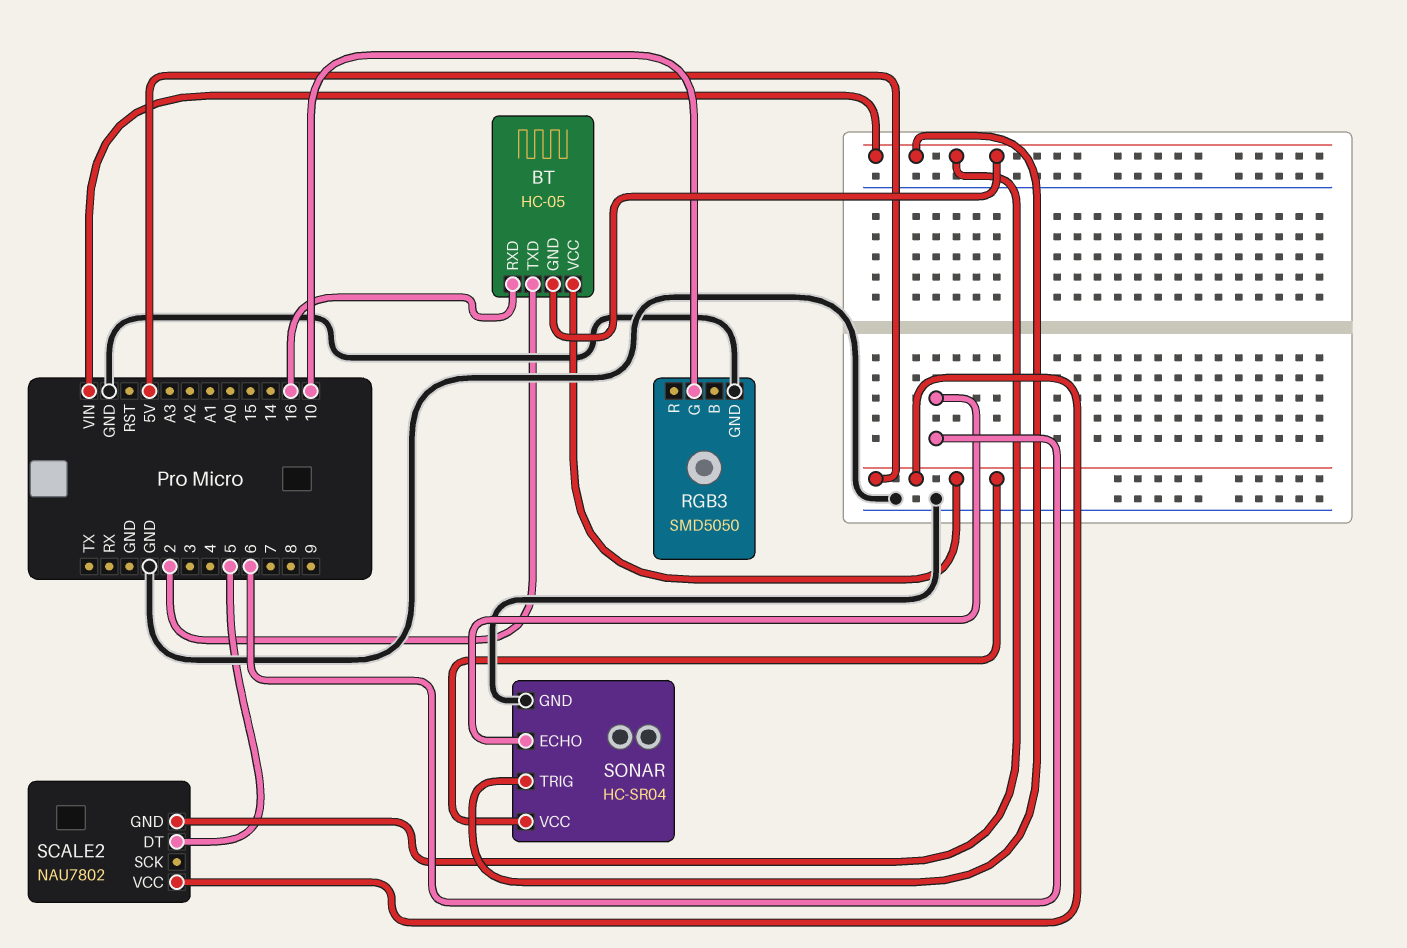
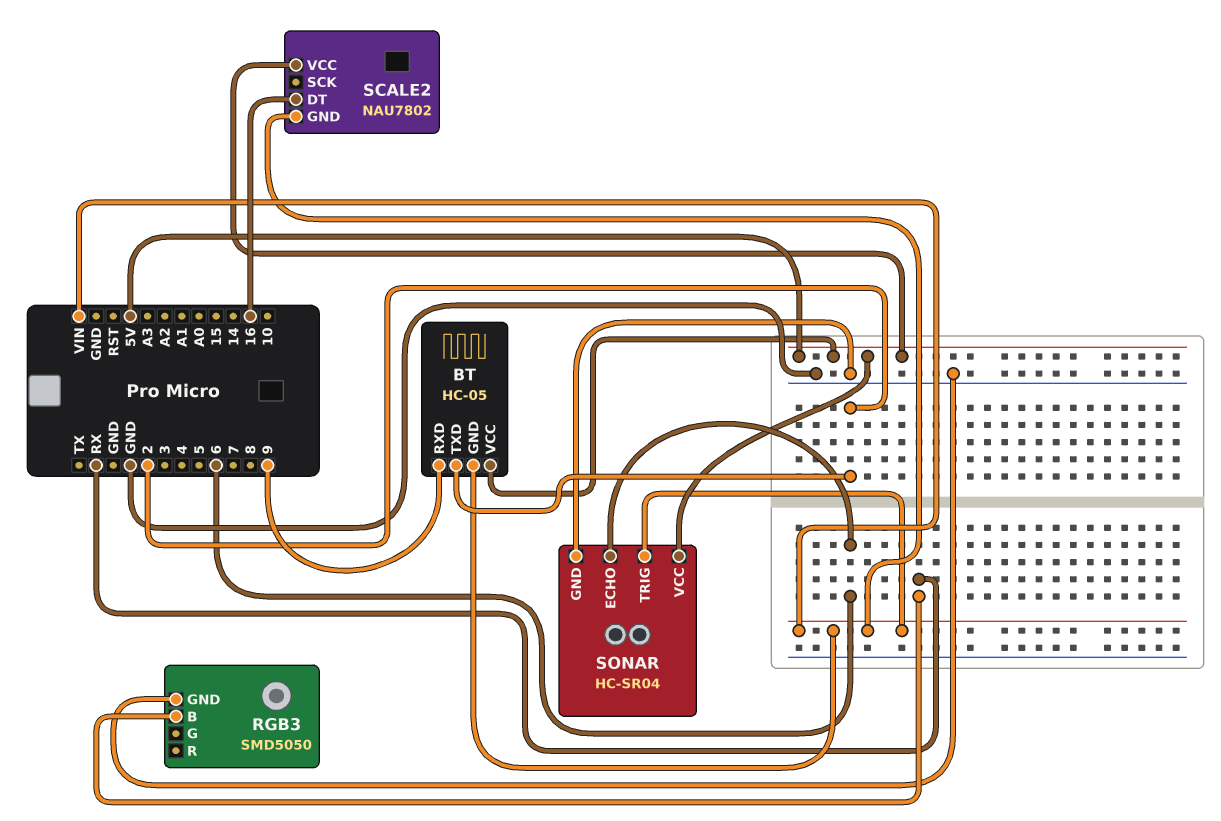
BT pin RXD: 16 -> 9
RGB3 pin B: none -> RX
RGB3 pin G: 10 -> none
SCALE2 pin DT: 5 -> 16

